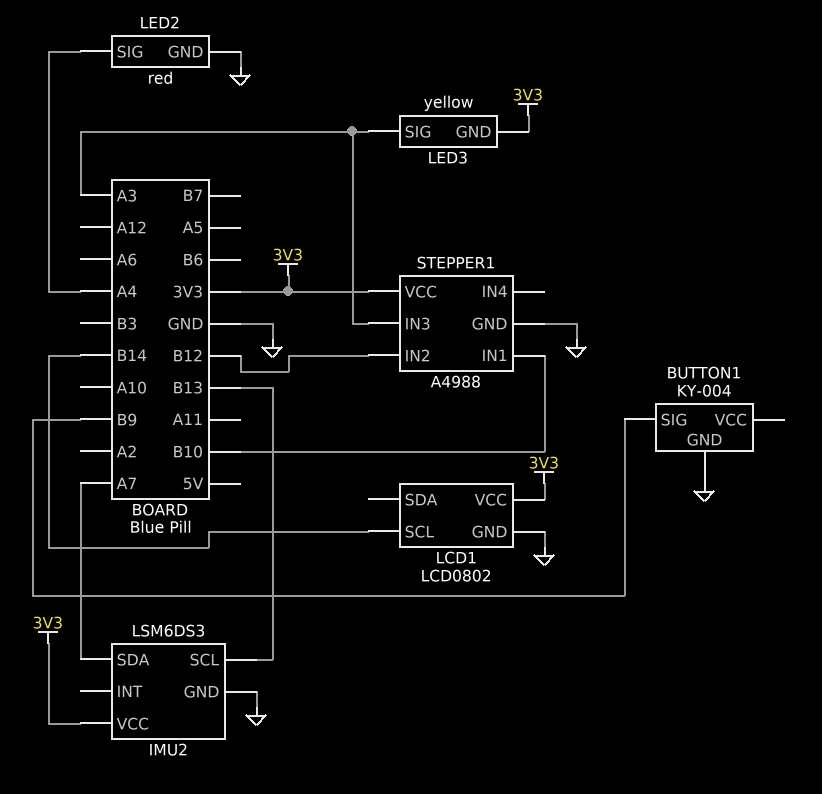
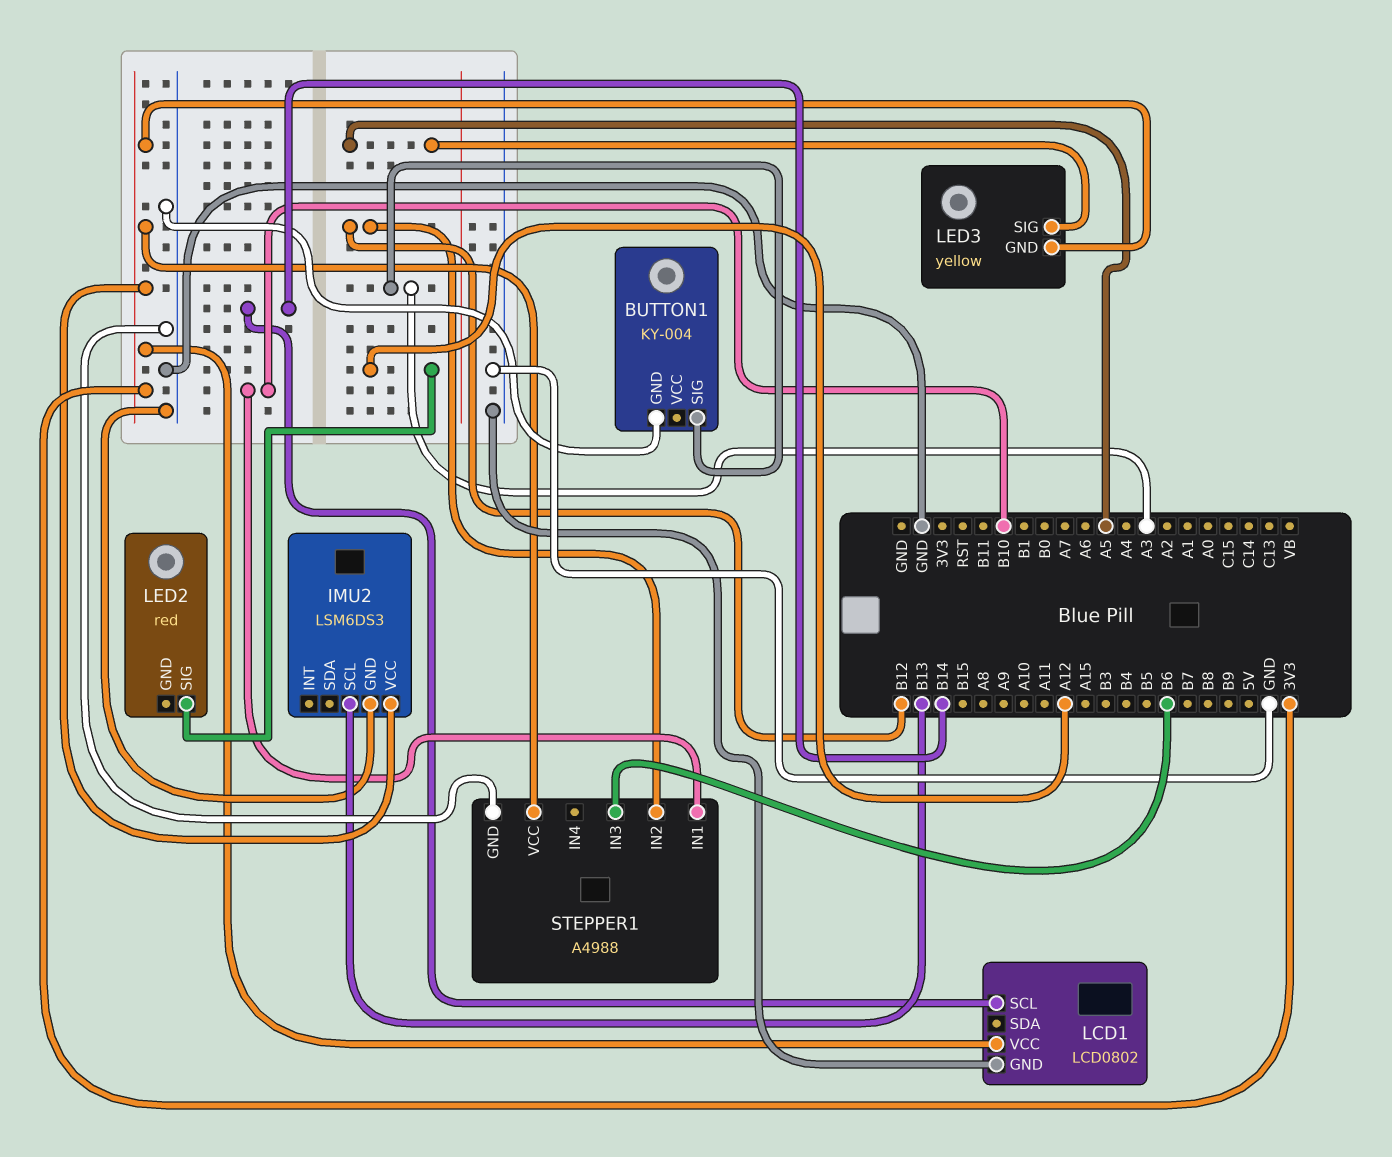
BUTTON1 pin SIG: B9 -> A3
IMU2 pin SDA: A7 -> none
LED2 pin GND: GND -> none
LED2 pin SIG: A4 -> A12
LED3 pin SIG: A3 -> A5
STEPPER1 pin IN3: A3 -> B6

